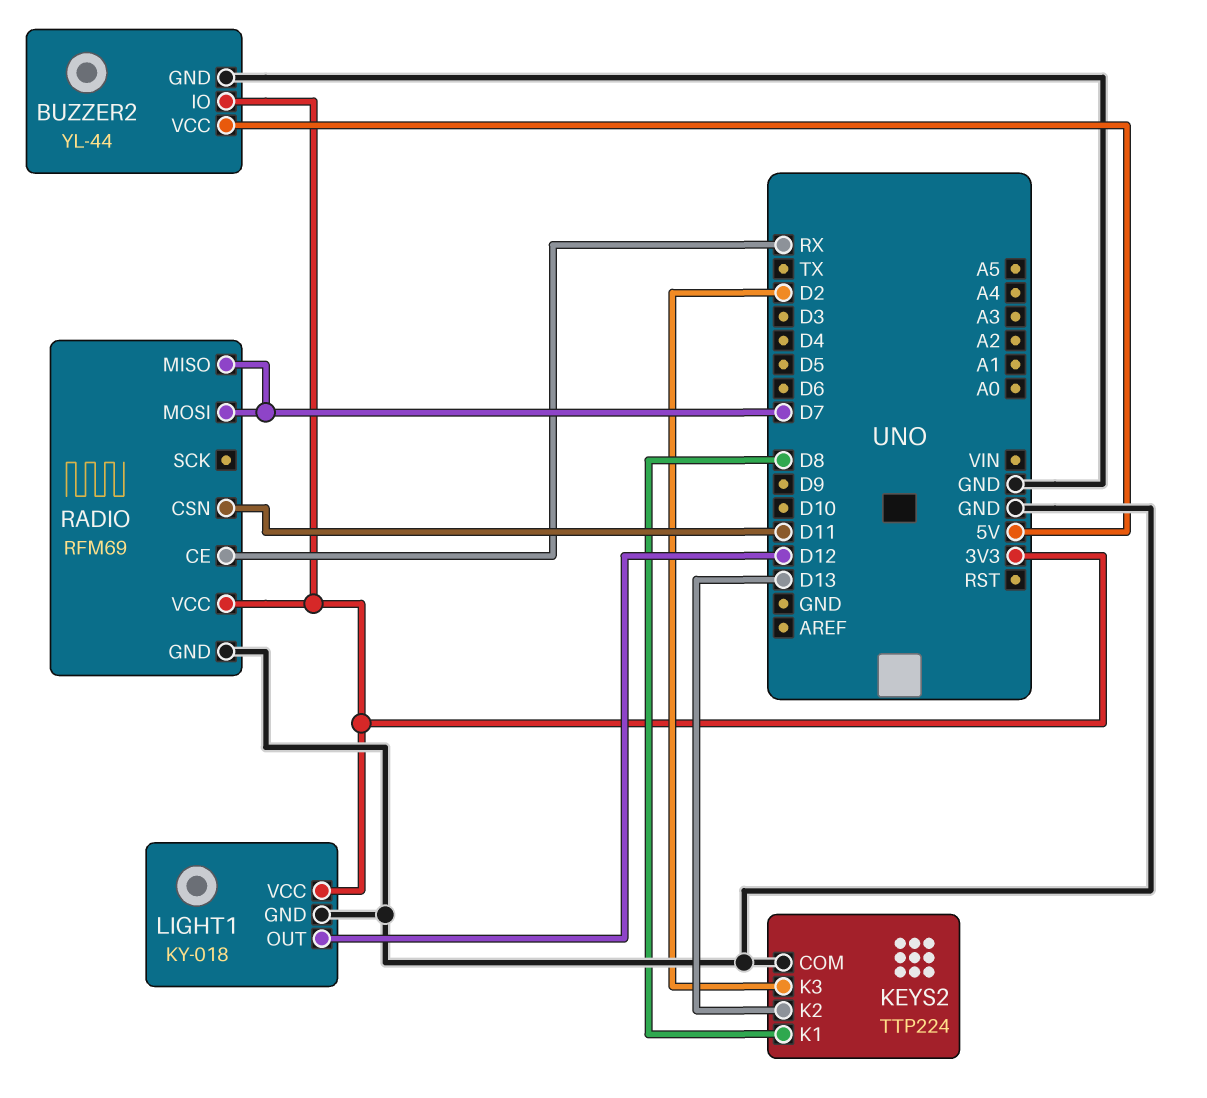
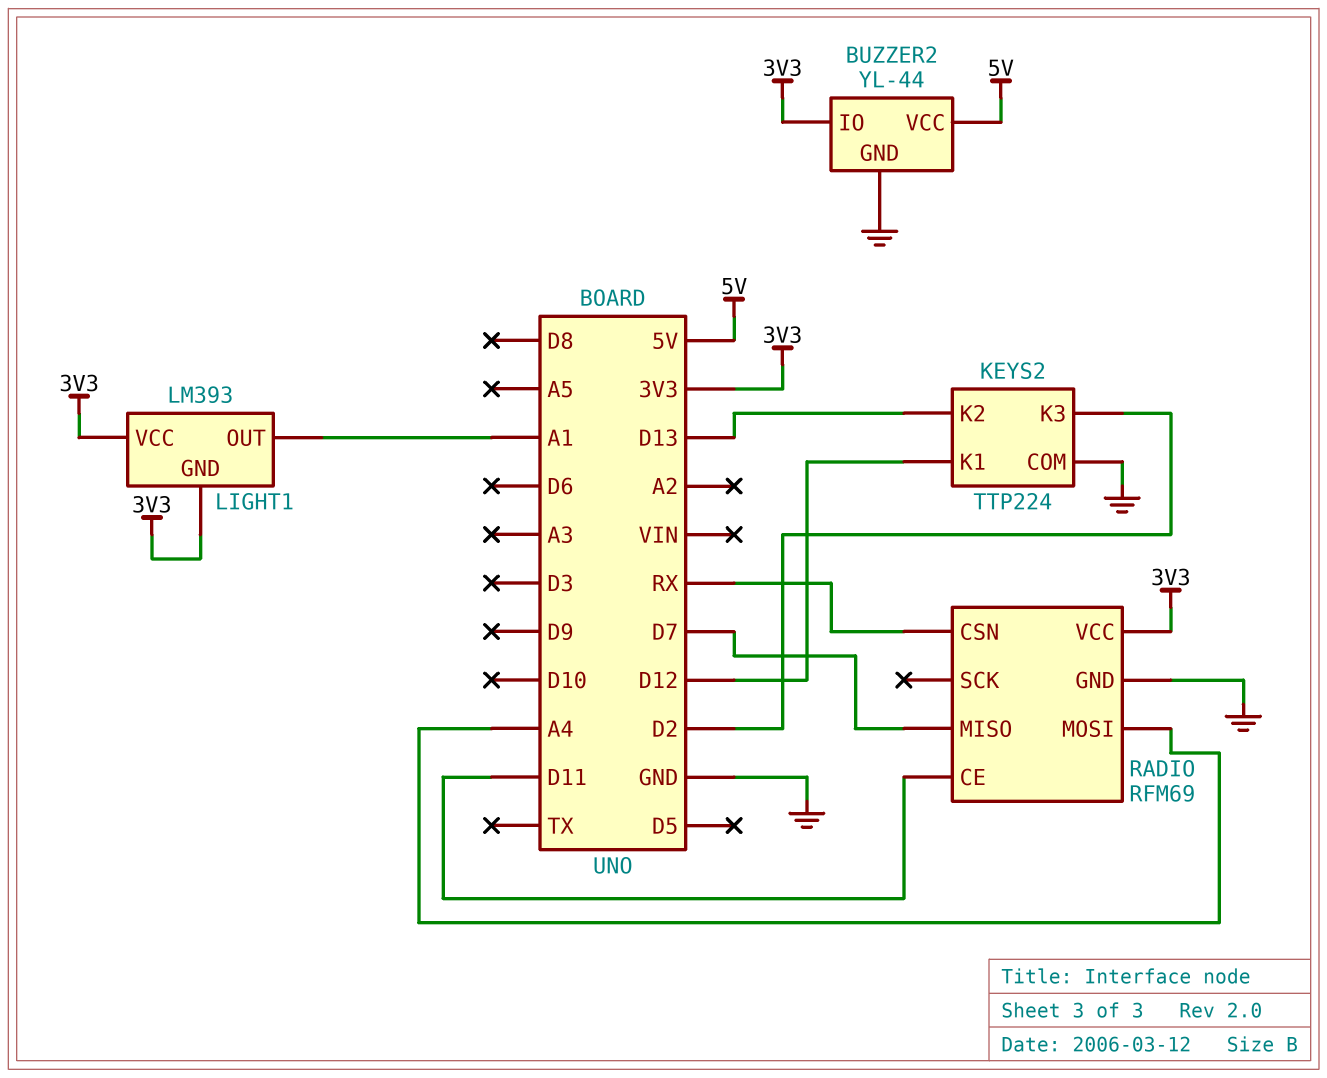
KEYS2 pin K1: D8 -> D12
LIGHT1: KY-018 -> LM393
LIGHT1 pin GND: GND -> 3V3
LIGHT1 pin OUT: D12 -> A1
RADIO pin CE: RX -> D11
RADIO pin CSN: D11 -> RX
RADIO pin MOSI: D7 -> A4

